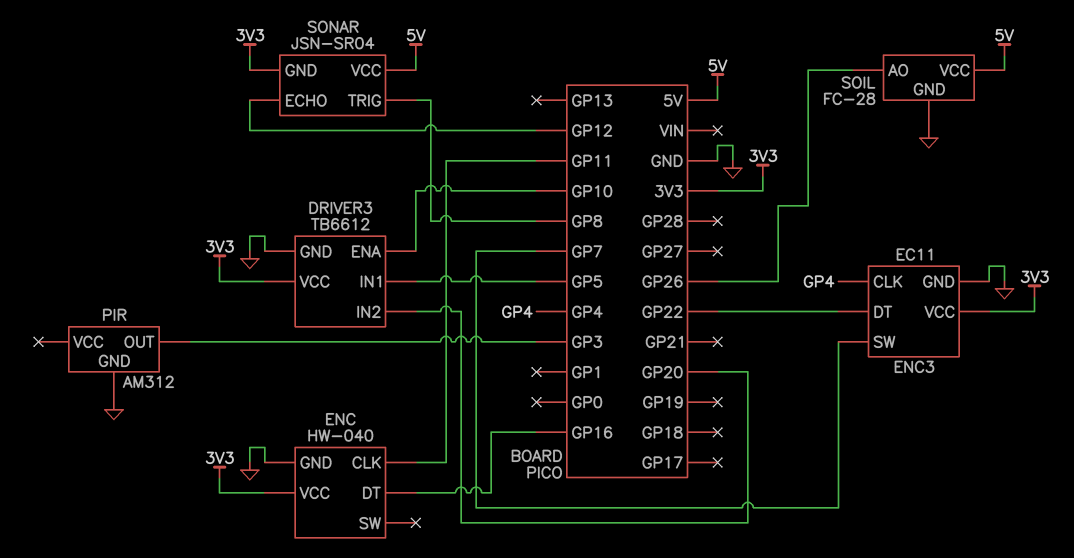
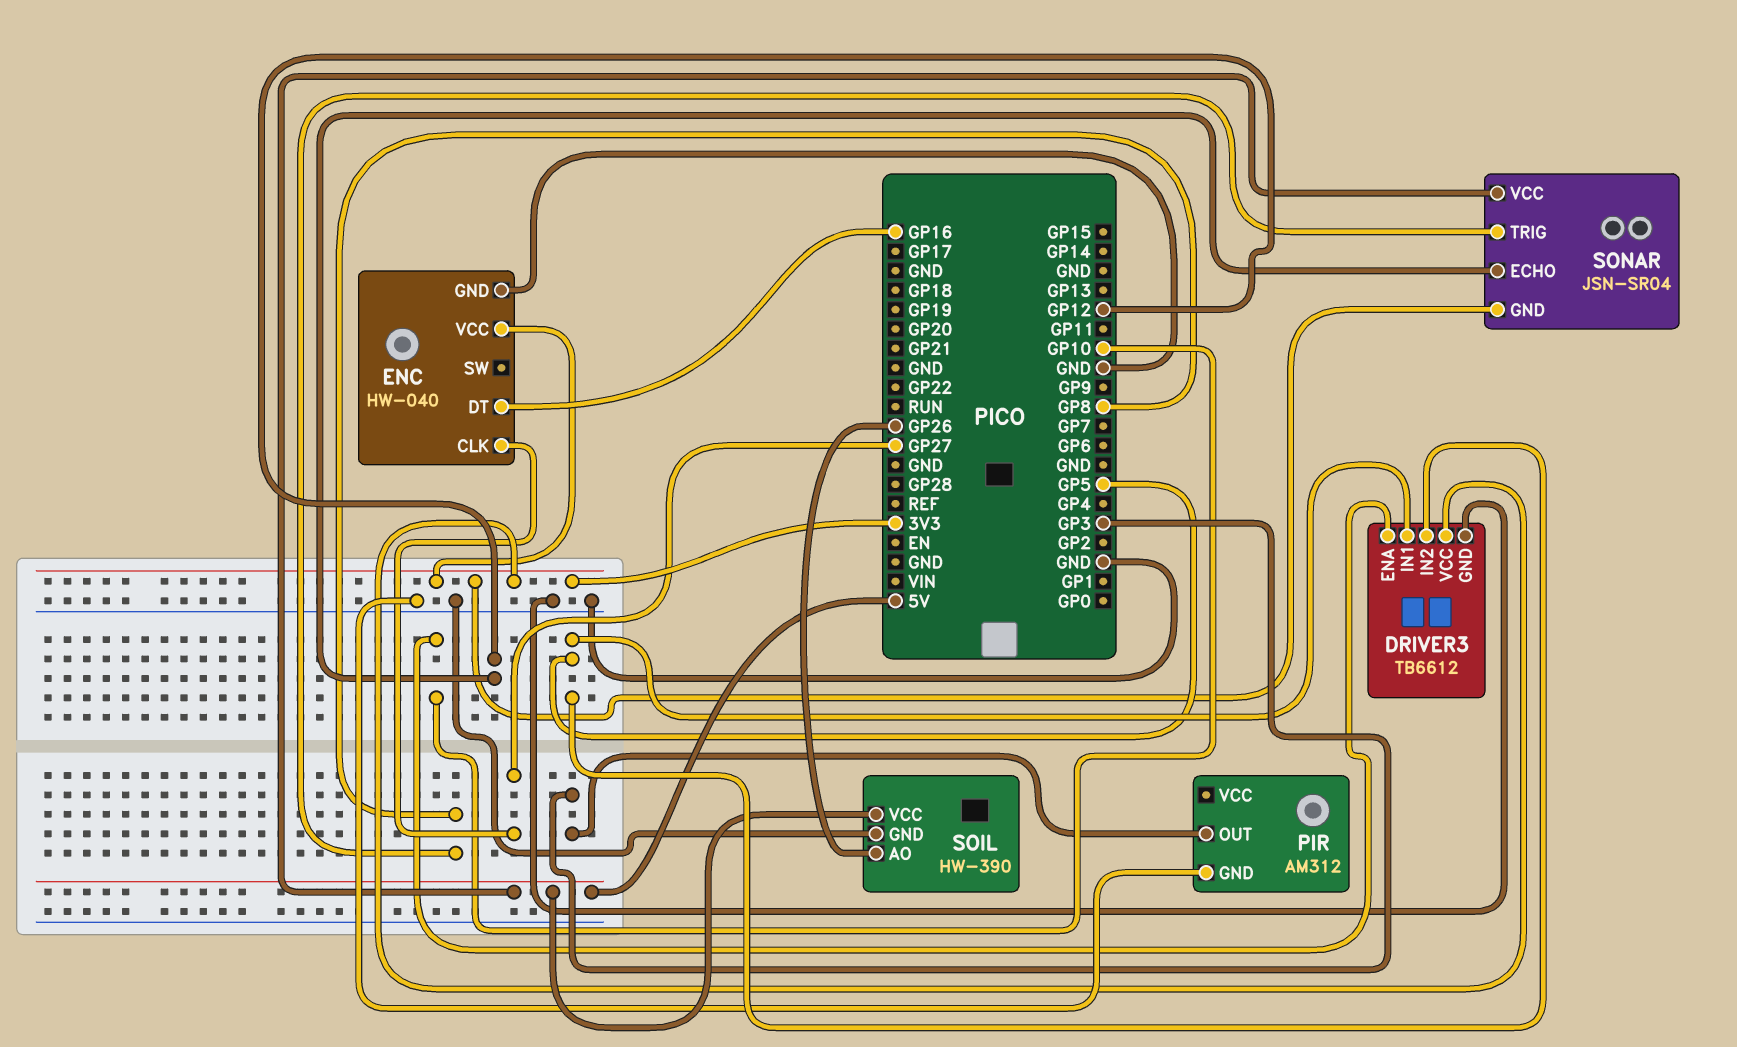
DRIVER3 pin IN2: GP20 -> GP5
ENC pin CLK: GP11 -> GP27
ENC3: EC11 -> none
ENC3 pin CLK: GP4 -> none
ENC3 pin DT: GP22 -> none
ENC3 pin GND: GND -> none
ENC3 pin SW: GP7 -> none
ENC3 pin VCC: 3V3 -> none
SOIL: FC-28 -> HW-390

